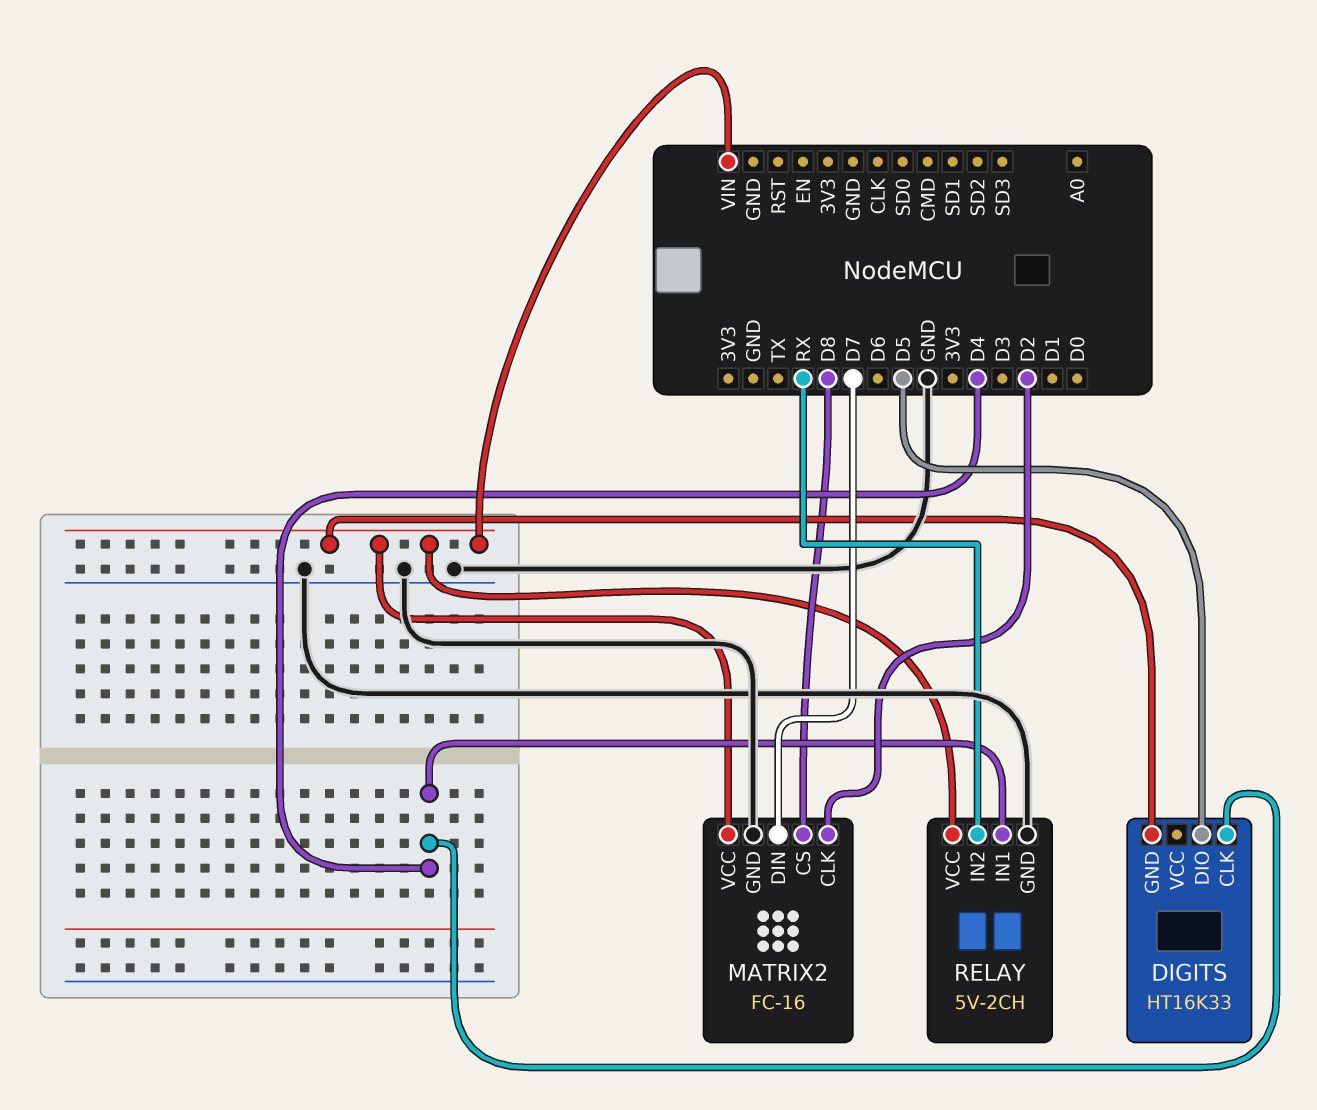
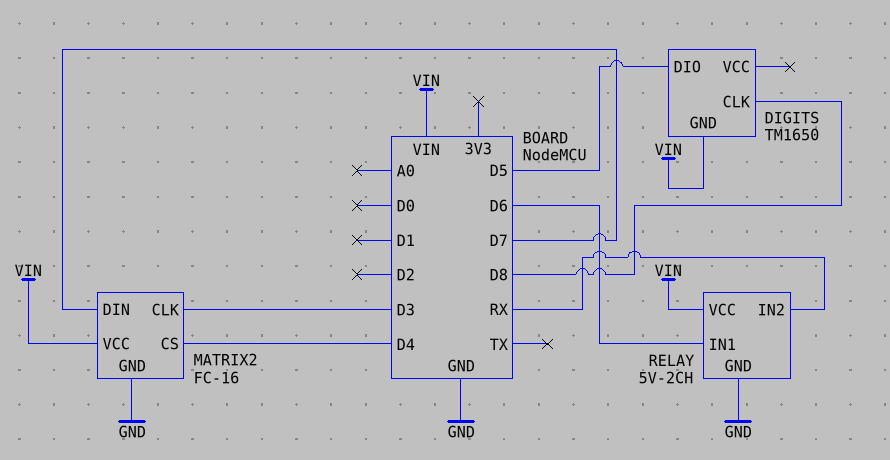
DIGITS: HT16K33 -> TM1650
DIGITS pin CLK: D4 -> D8
MATRIX2 pin CLK: D2 -> D3
MATRIX2 pin CS: D8 -> D4
RELAY pin IN1: D4 -> D6

